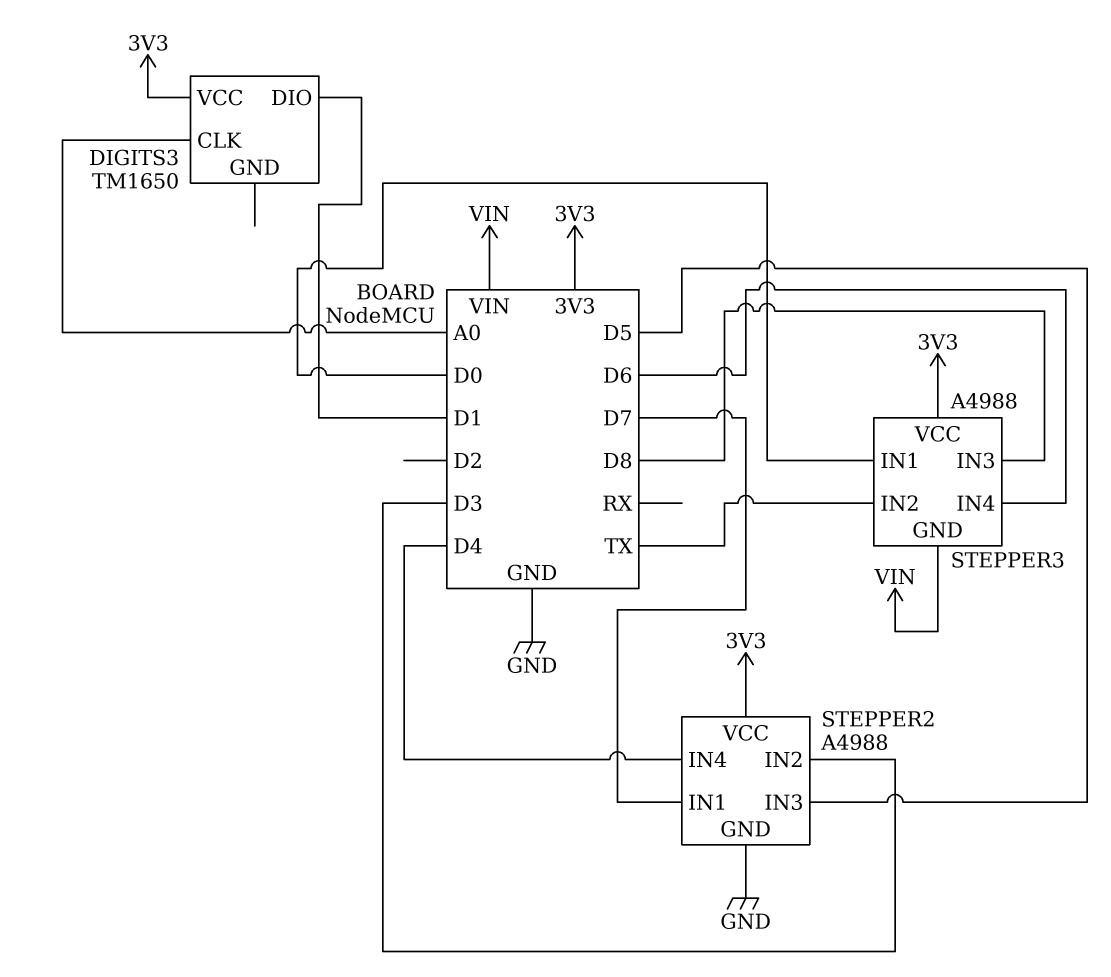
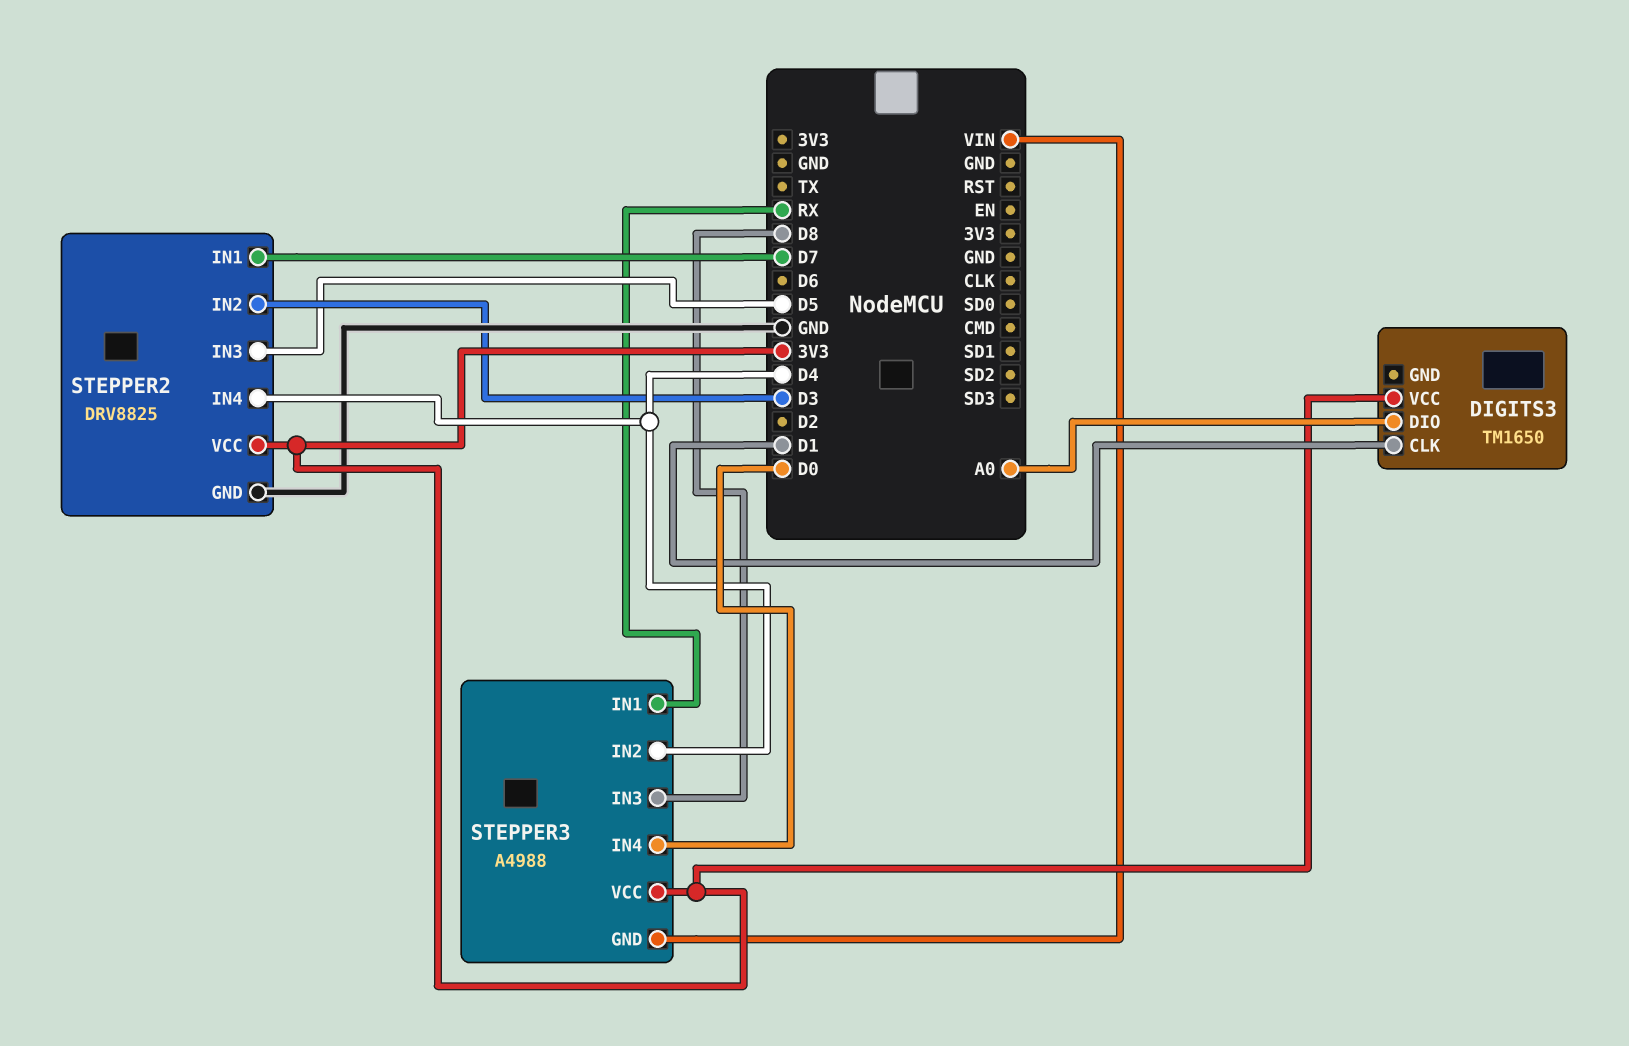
DIGITS3 pin CLK: A0 -> D1
DIGITS3 pin DIO: D1 -> A0
STEPPER2: A4988 -> DRV8825
STEPPER3 pin IN1: D0 -> RX
STEPPER3 pin IN2: TX -> D4
STEPPER3 pin IN4: D6 -> D0

